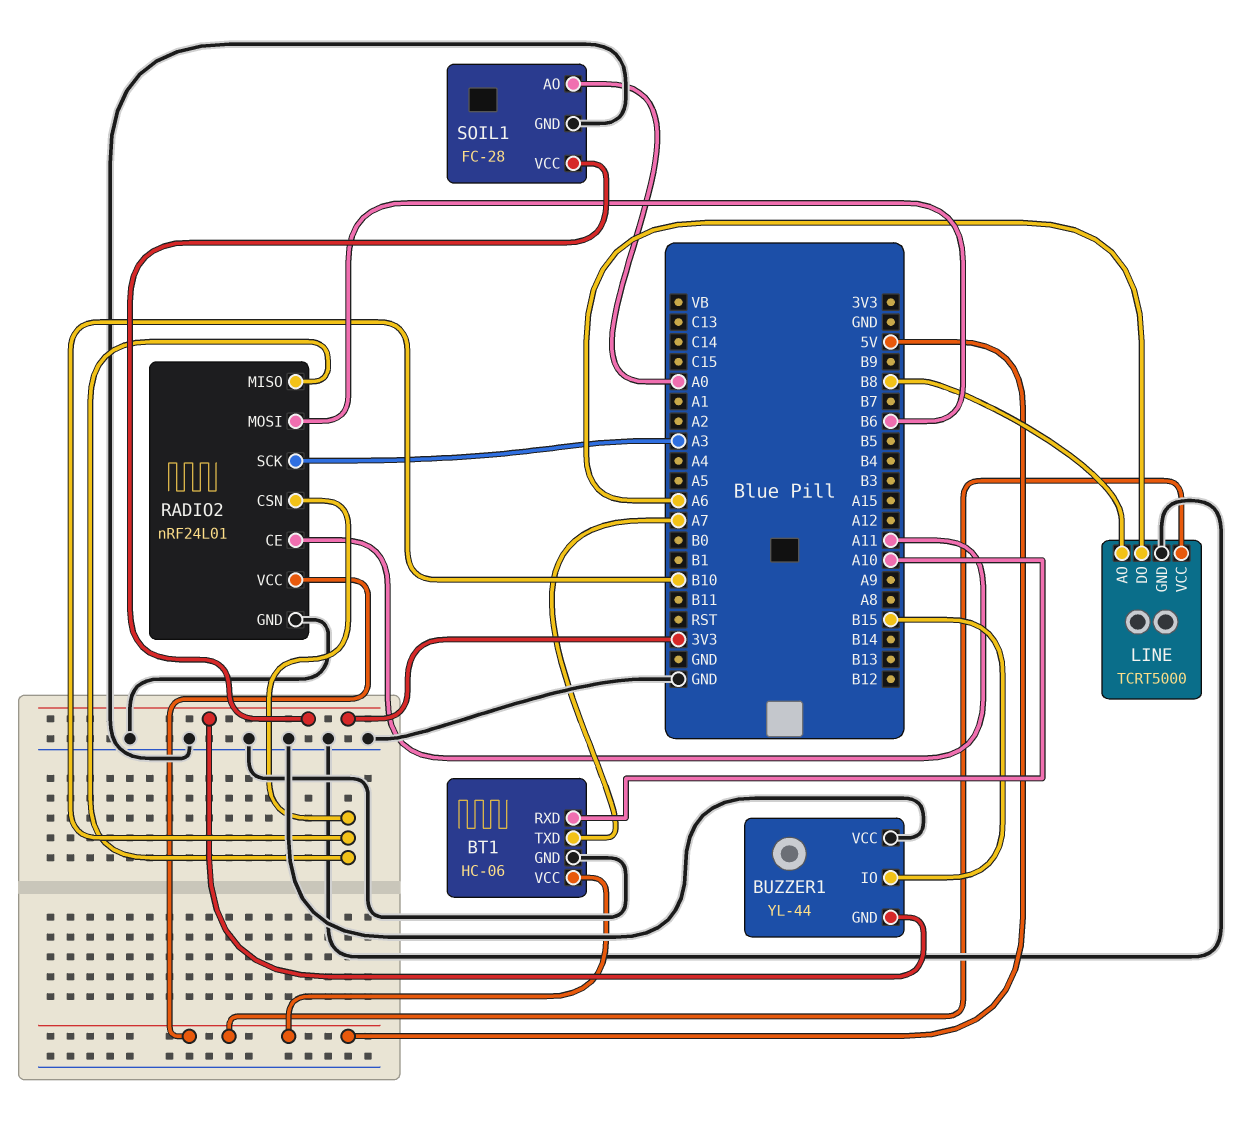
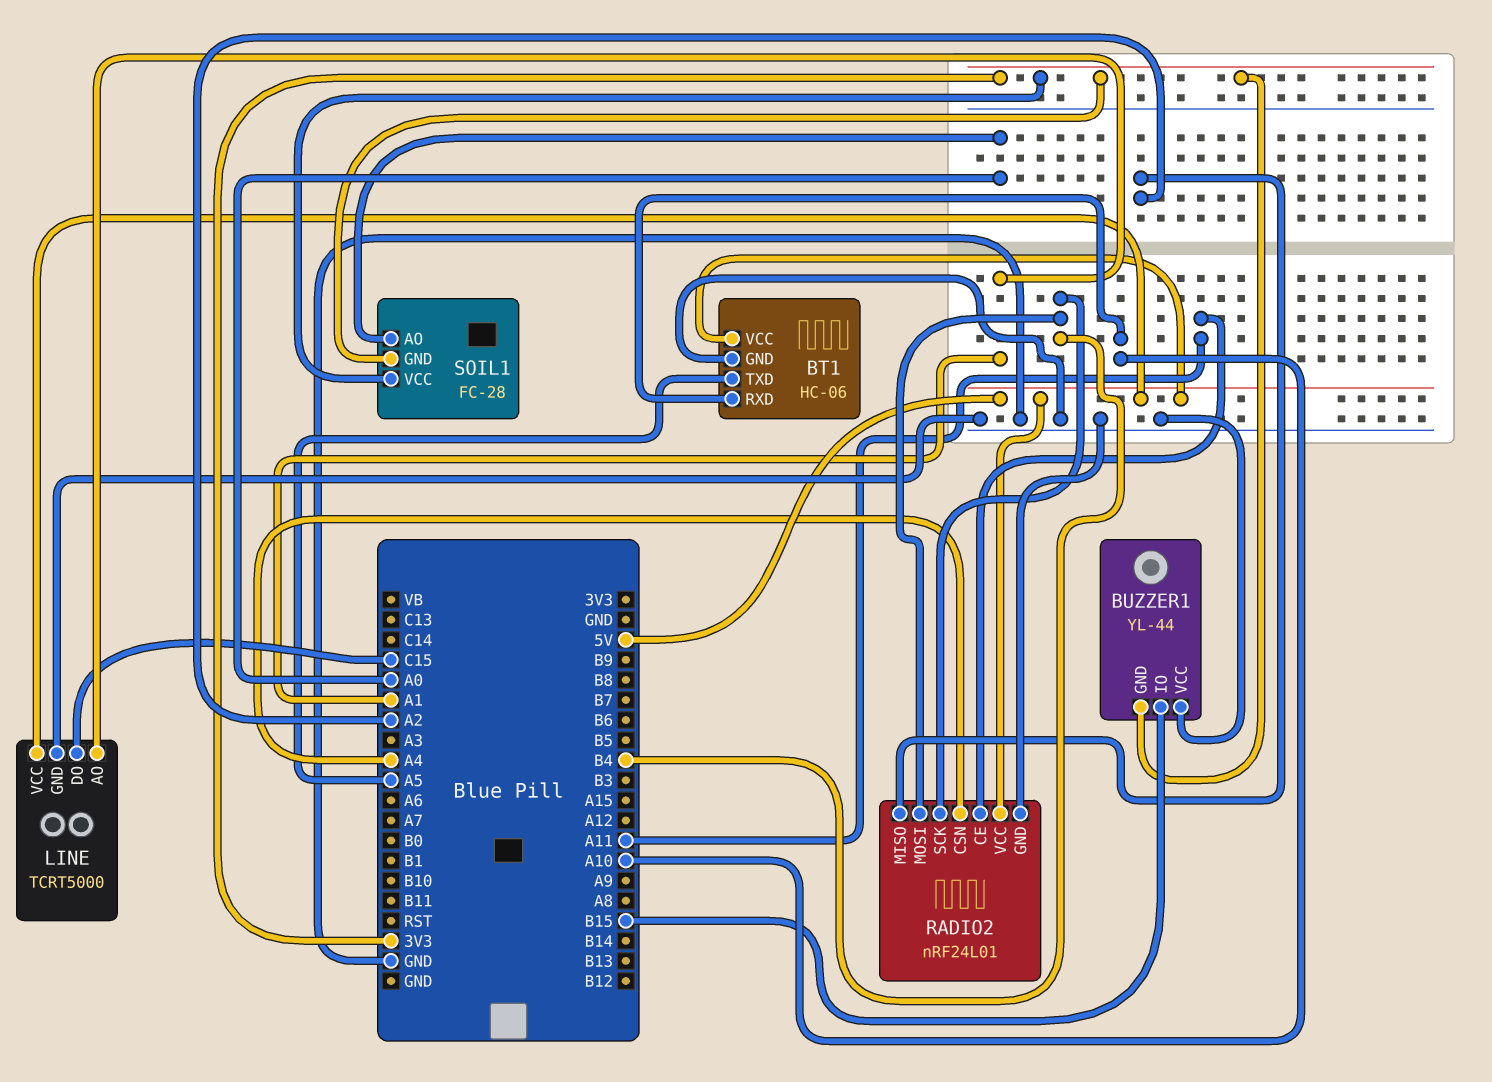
BT1 pin TXD: A7 -> A5
LINE pin AO: B8 -> A1
LINE pin DO: A6 -> C15
RADIO2 pin CSN: B10 -> A4
RADIO2 pin MISO: B10 -> A2
RADIO2 pin MOSI: B6 -> B4
RADIO2 pin SCK: A3 -> B4
SOIL1 pin GND: GND -> 3V3

